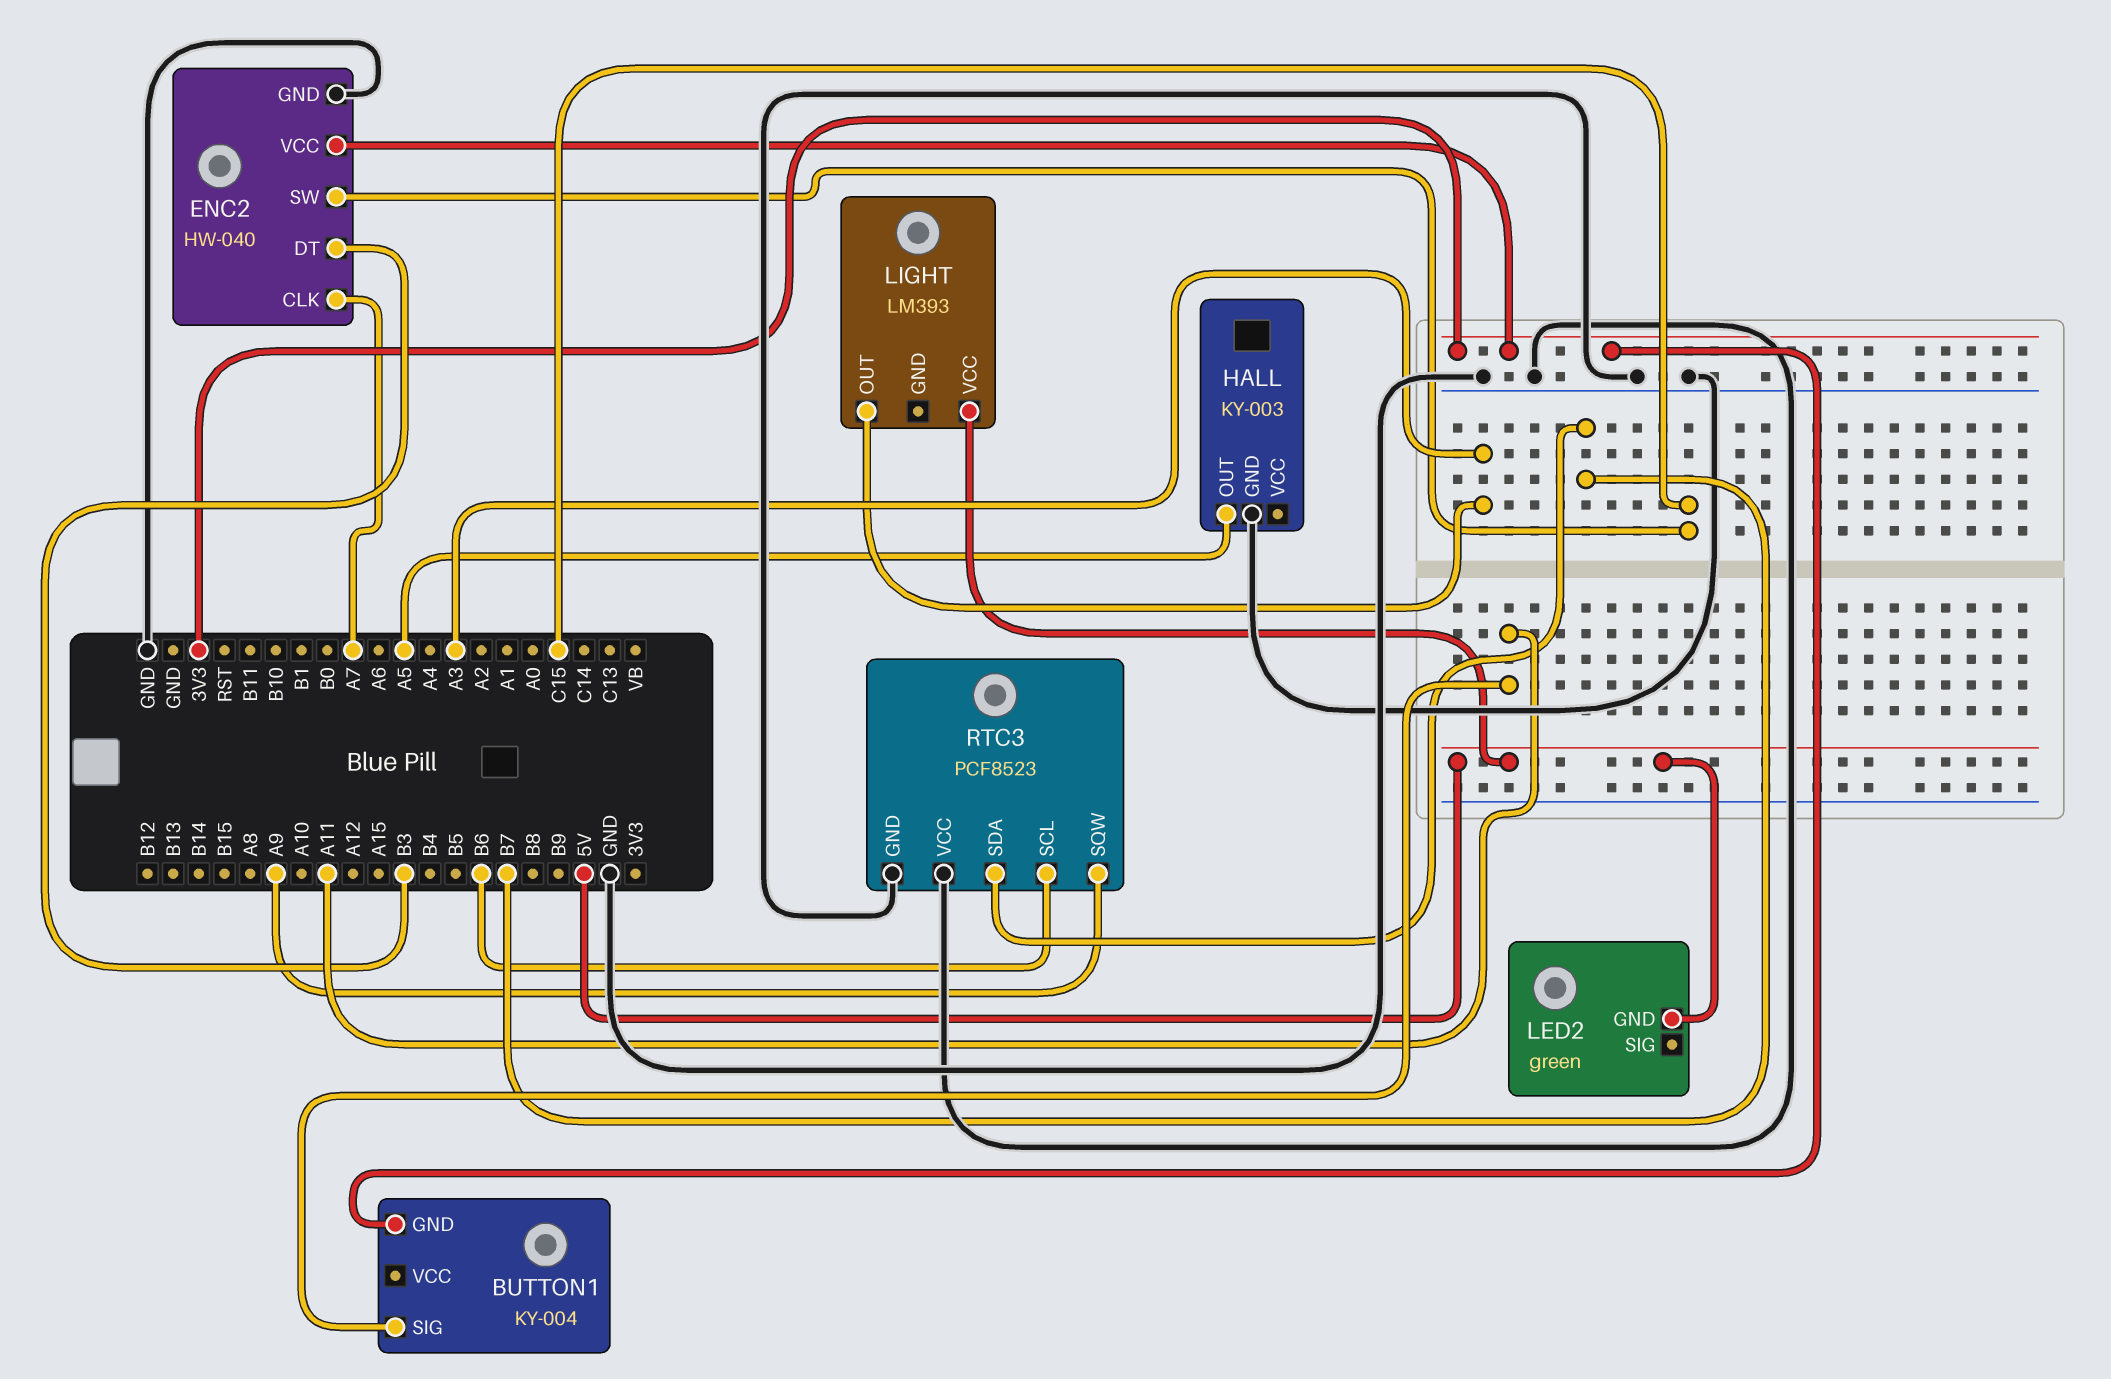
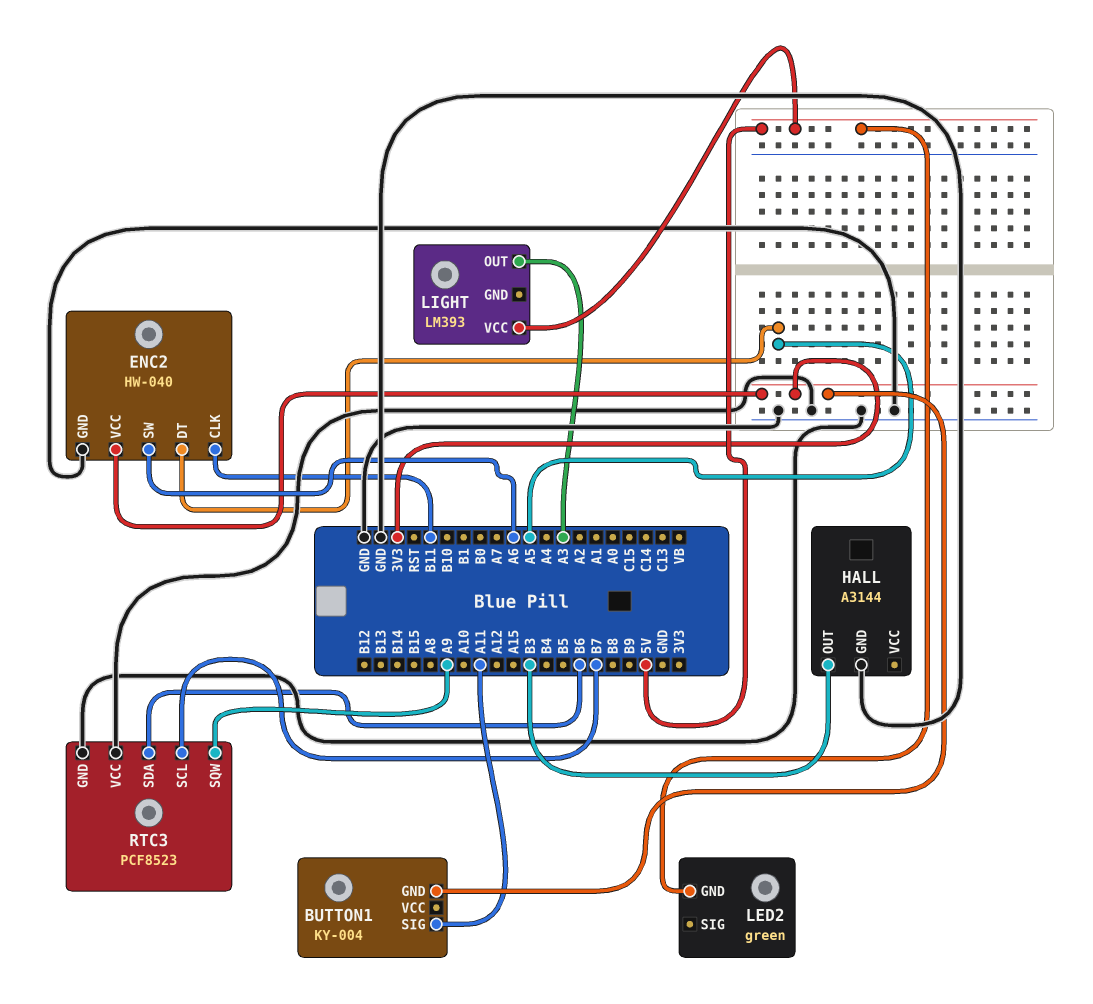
ENC2 pin CLK: A7 -> B11
ENC2 pin DT: B3 -> A5
ENC2 pin SW: C15 -> A6
HALL: KY-003 -> A3144
HALL pin OUT: A5 -> B3
RTC3 pin SCL: B6 -> B7
RTC3 pin SDA: B7 -> B6

